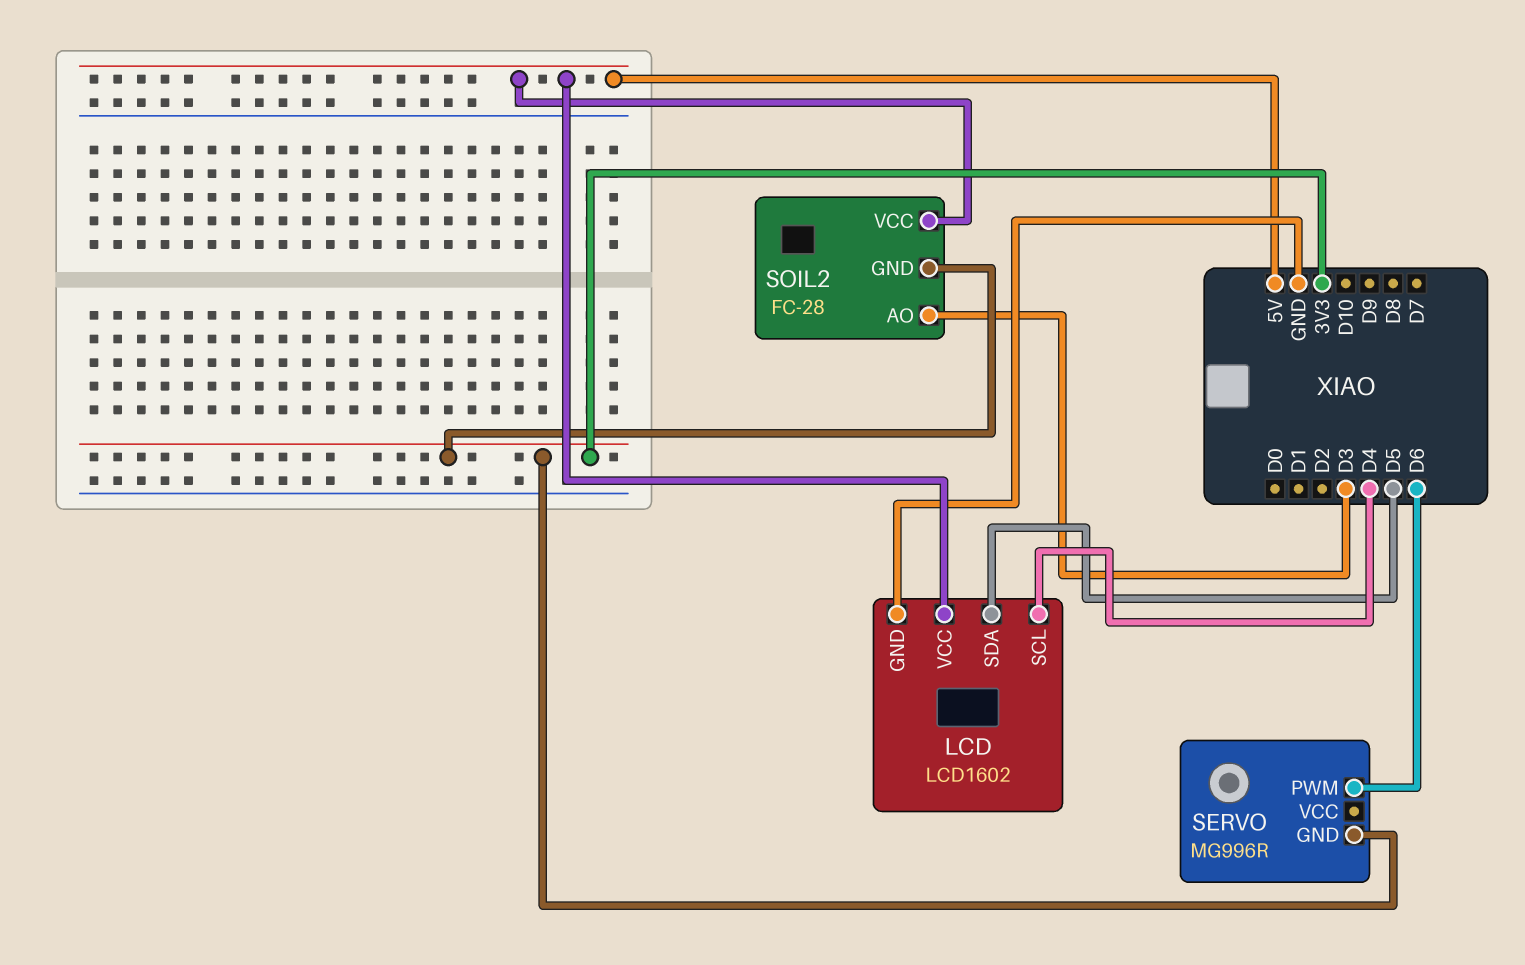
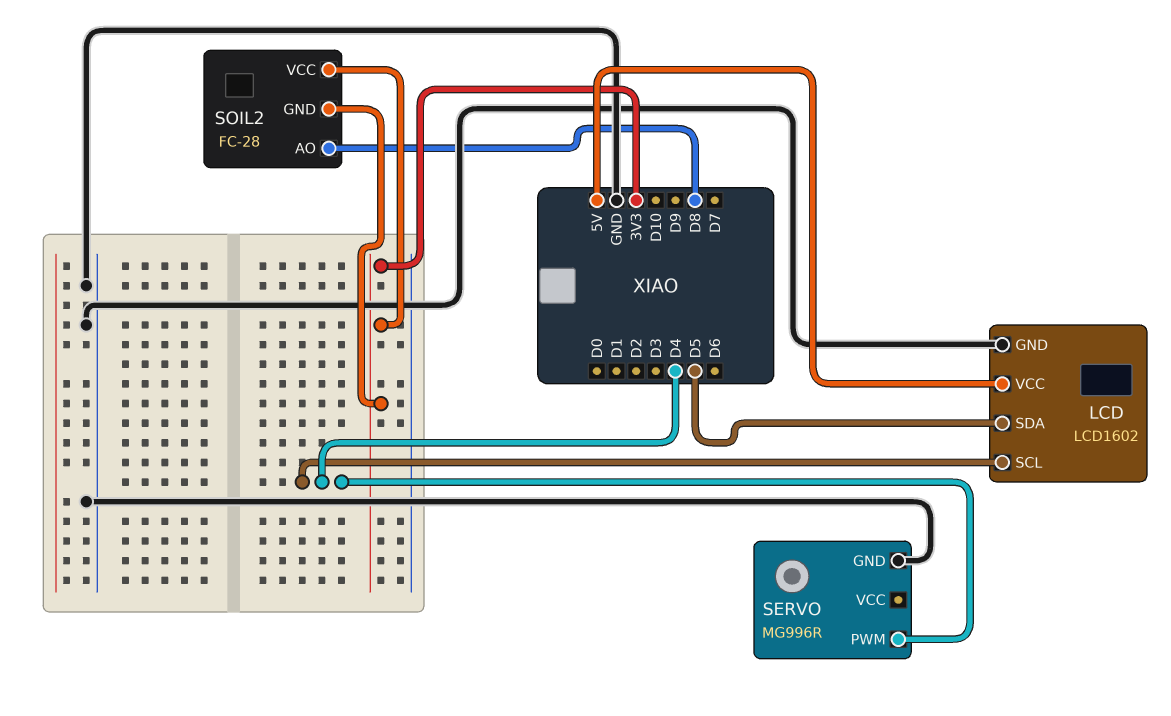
SERVO pin GND: 3V3 -> GND
SERVO pin PWM: D6 -> D4
SOIL2 pin AO: D3 -> D8
SOIL2 pin VCC: 5V -> 3V3

